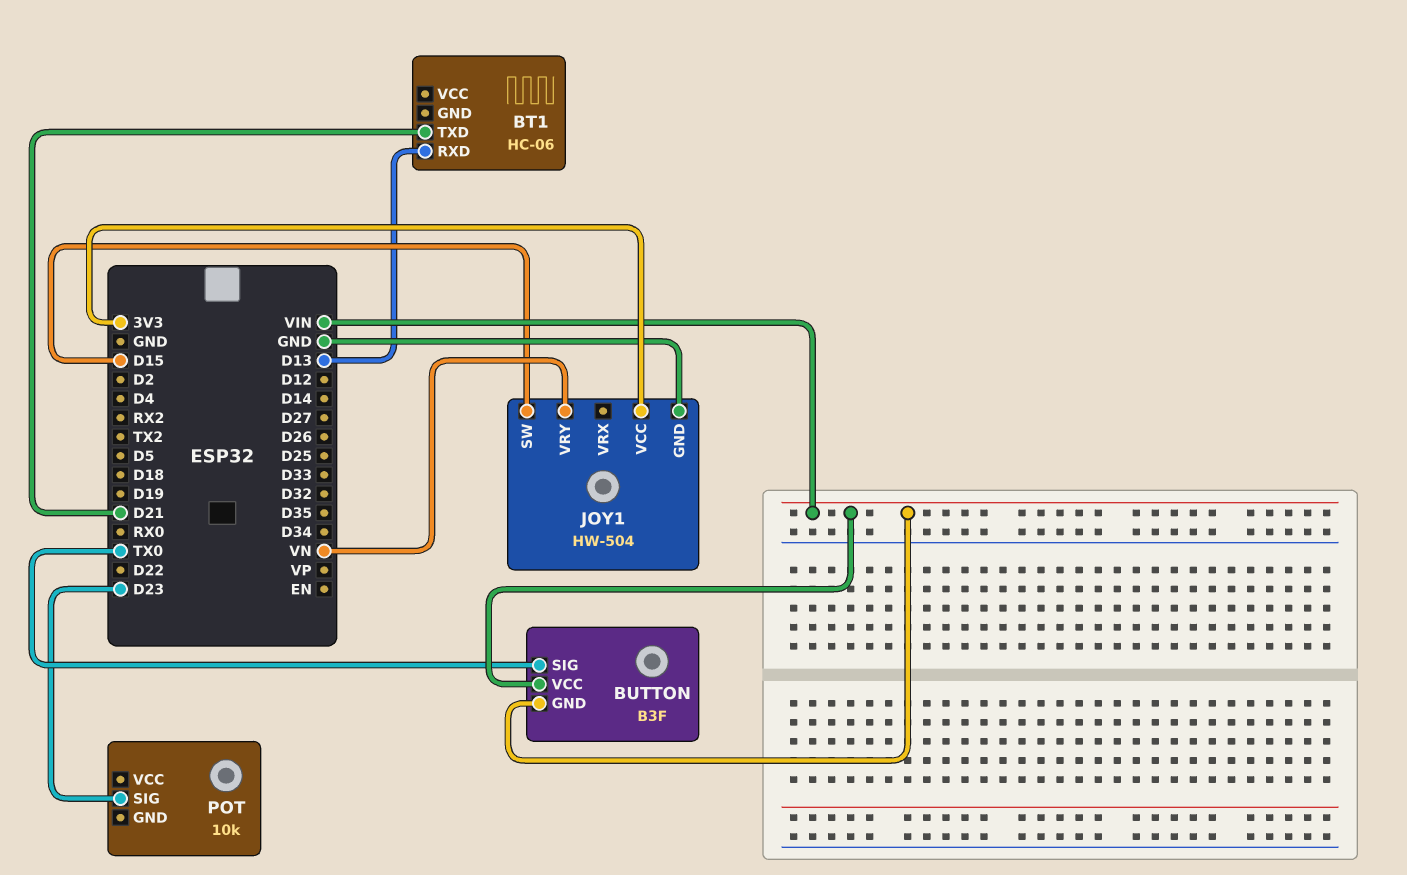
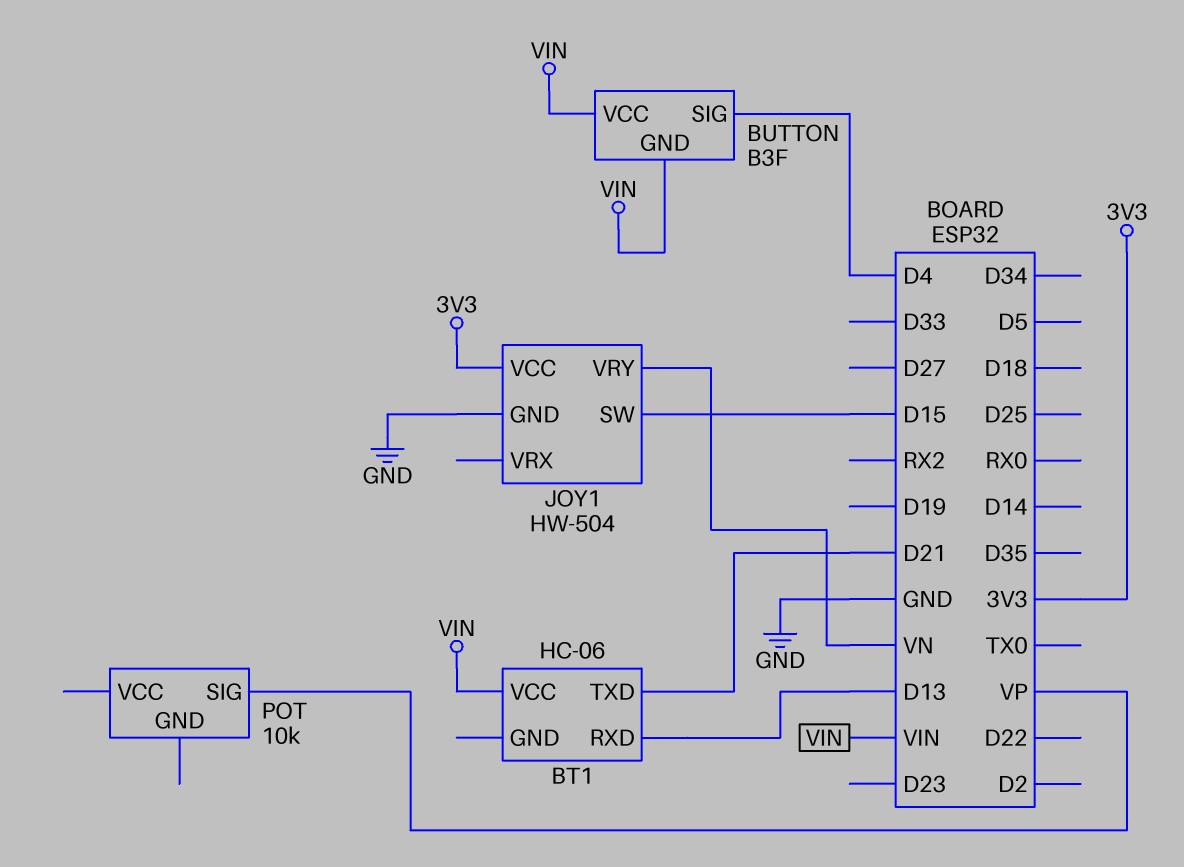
BT1 pin VCC: none -> VIN
BUTTON pin SIG: TX0 -> D4
POT pin SIG: D23 -> VP

